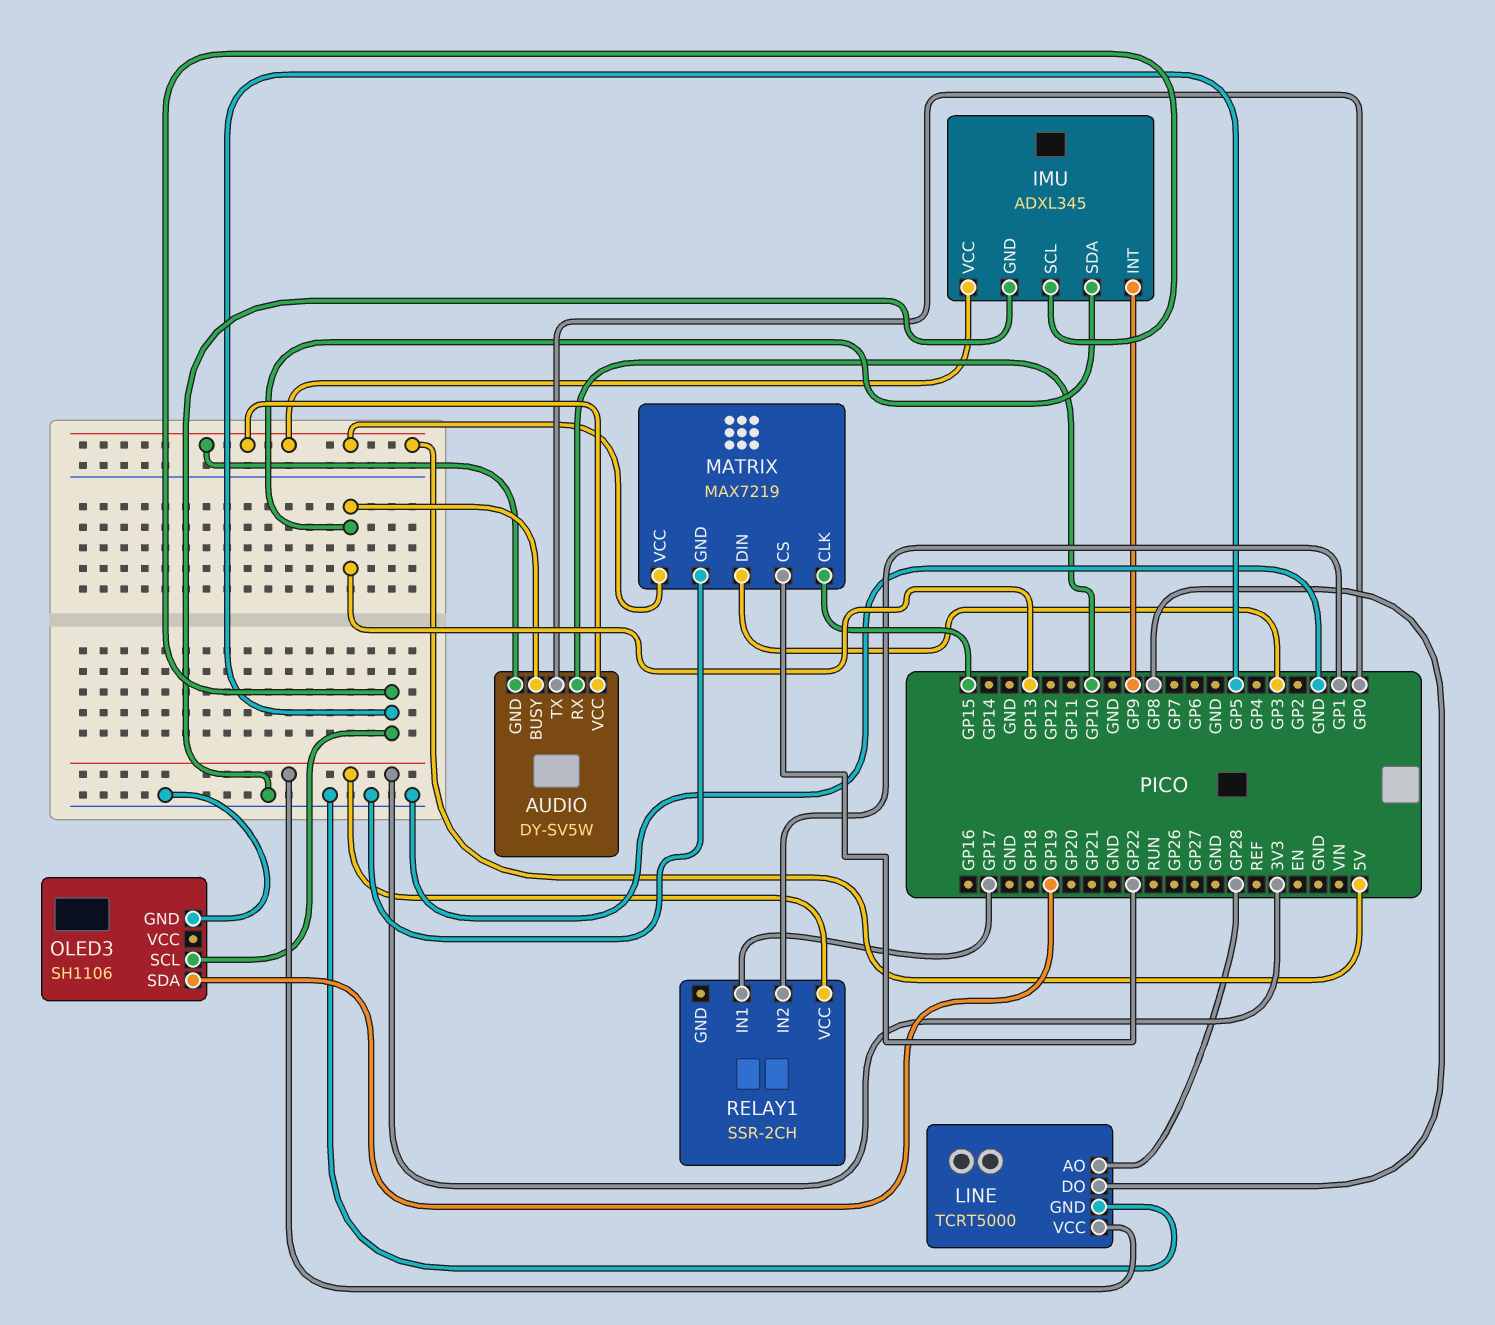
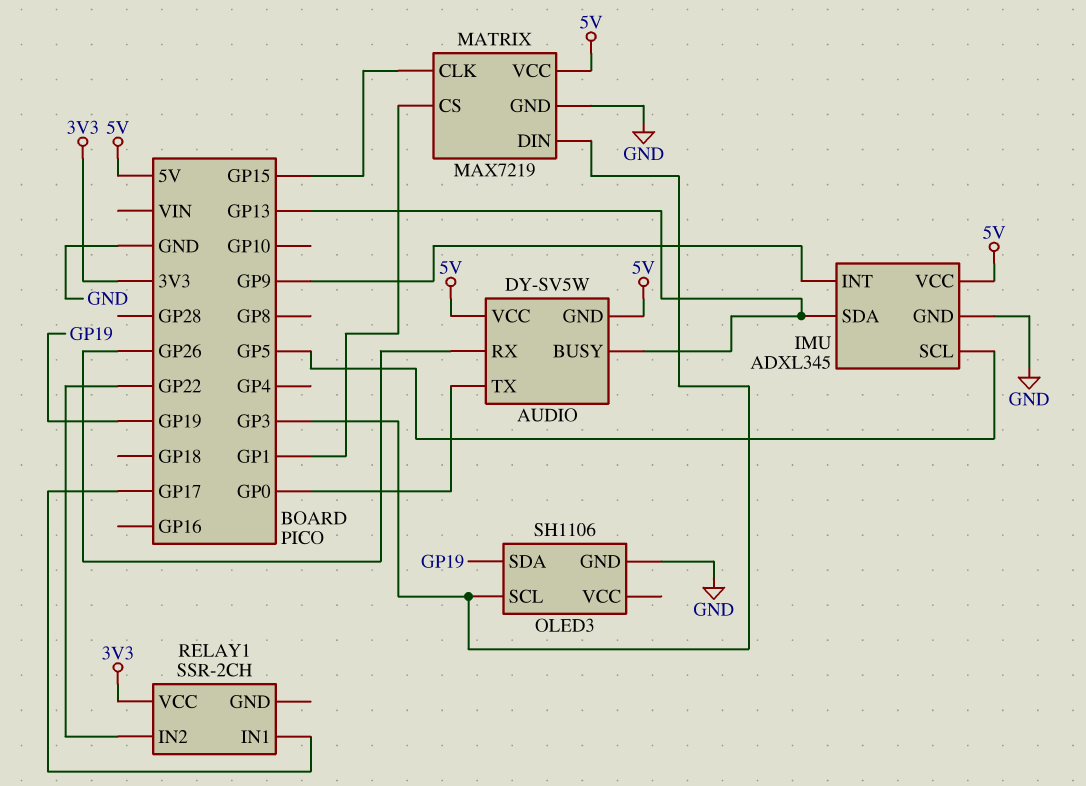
AUDIO pin RX: GP10 -> GP26
LINE: TCRT5000 -> none
LINE pin AO: GP28 -> none
LINE pin DO: GP8 -> none
LINE pin GND: GND -> none
LINE pin VCC: 3V3 -> none
MATRIX pin CS: GP22 -> GP1
OLED3 pin SCL: GP5 -> GP3
RELAY1 pin IN2: GP1 -> GP22

